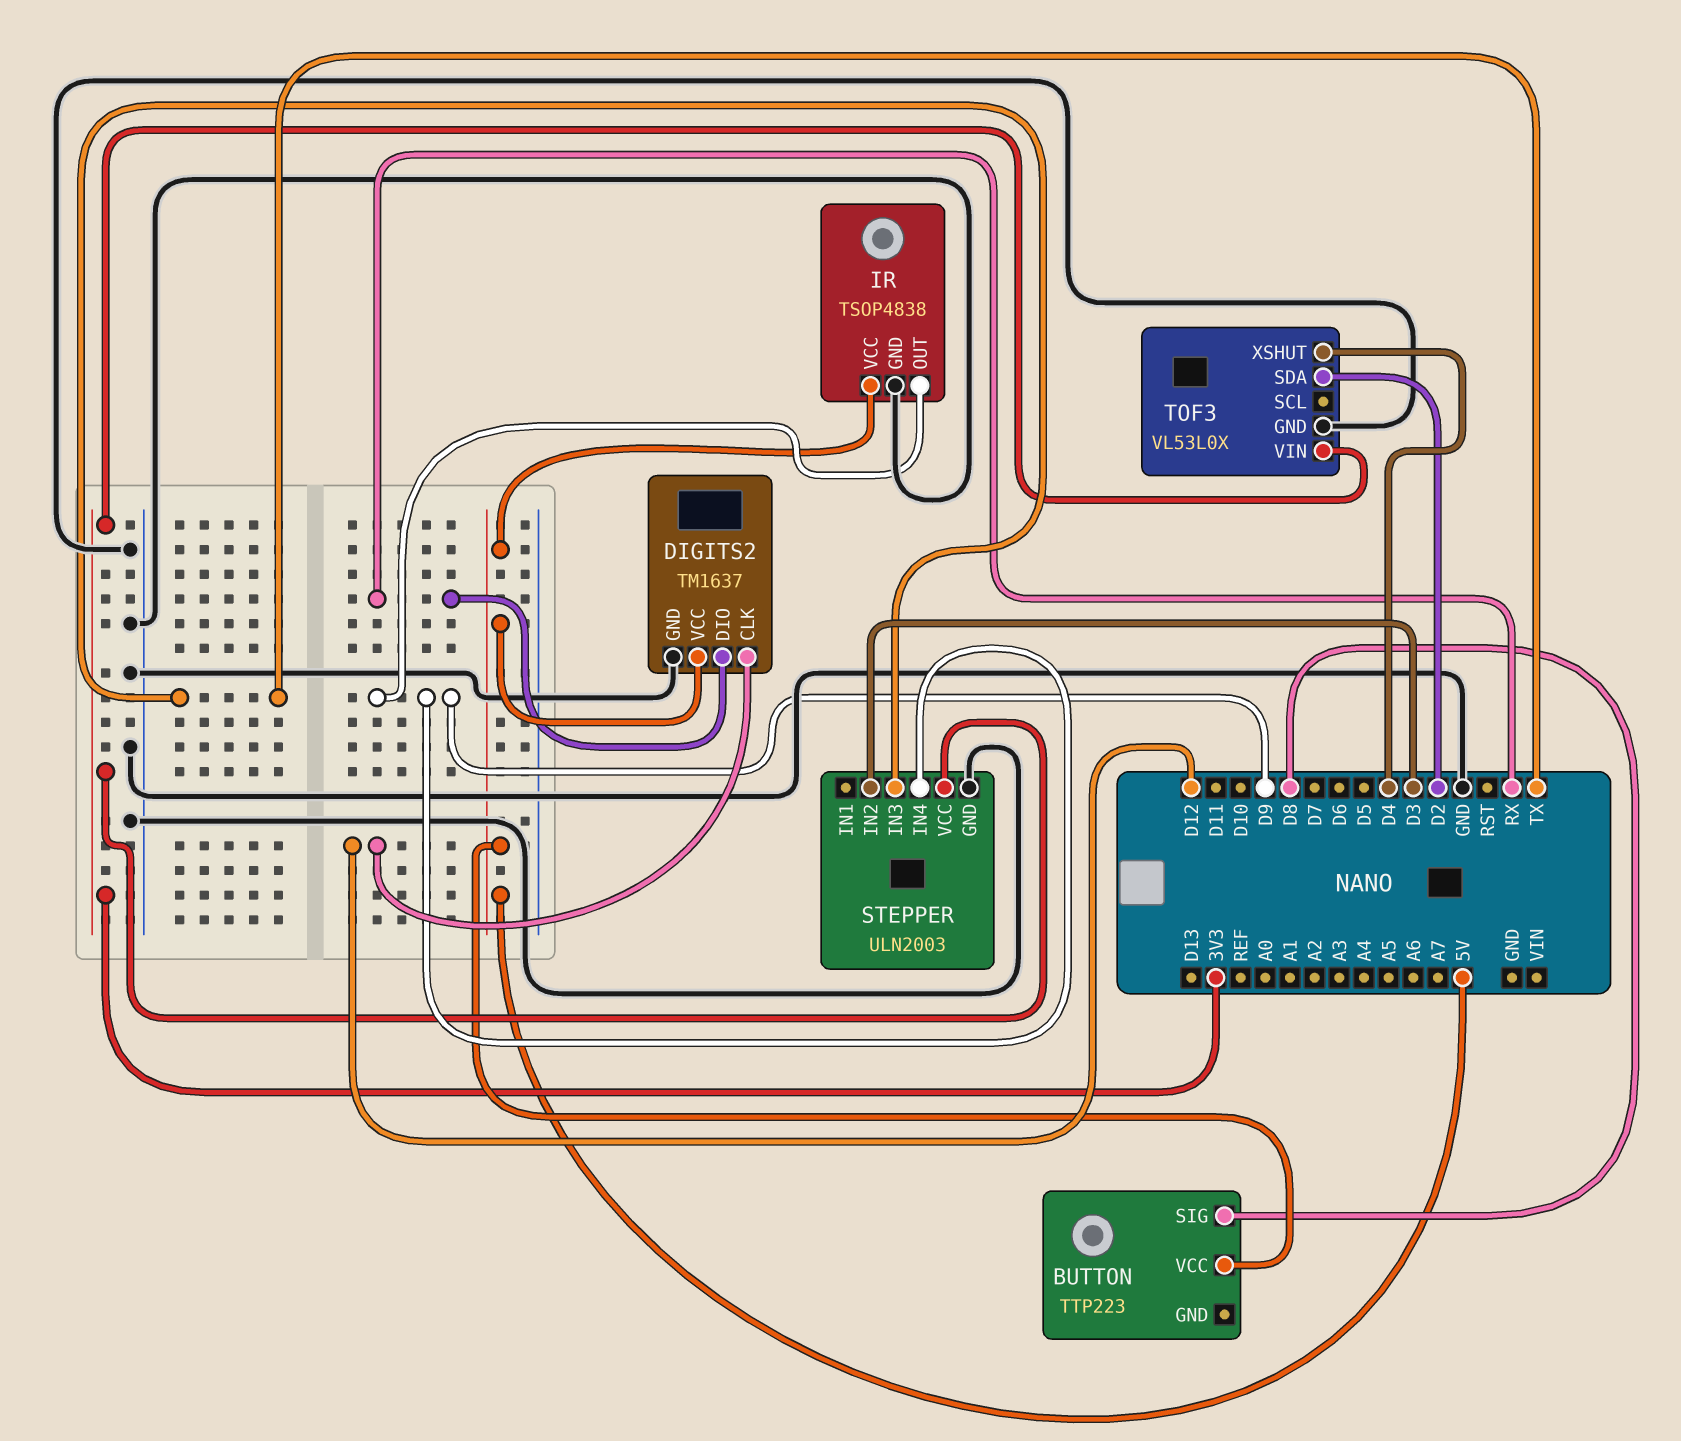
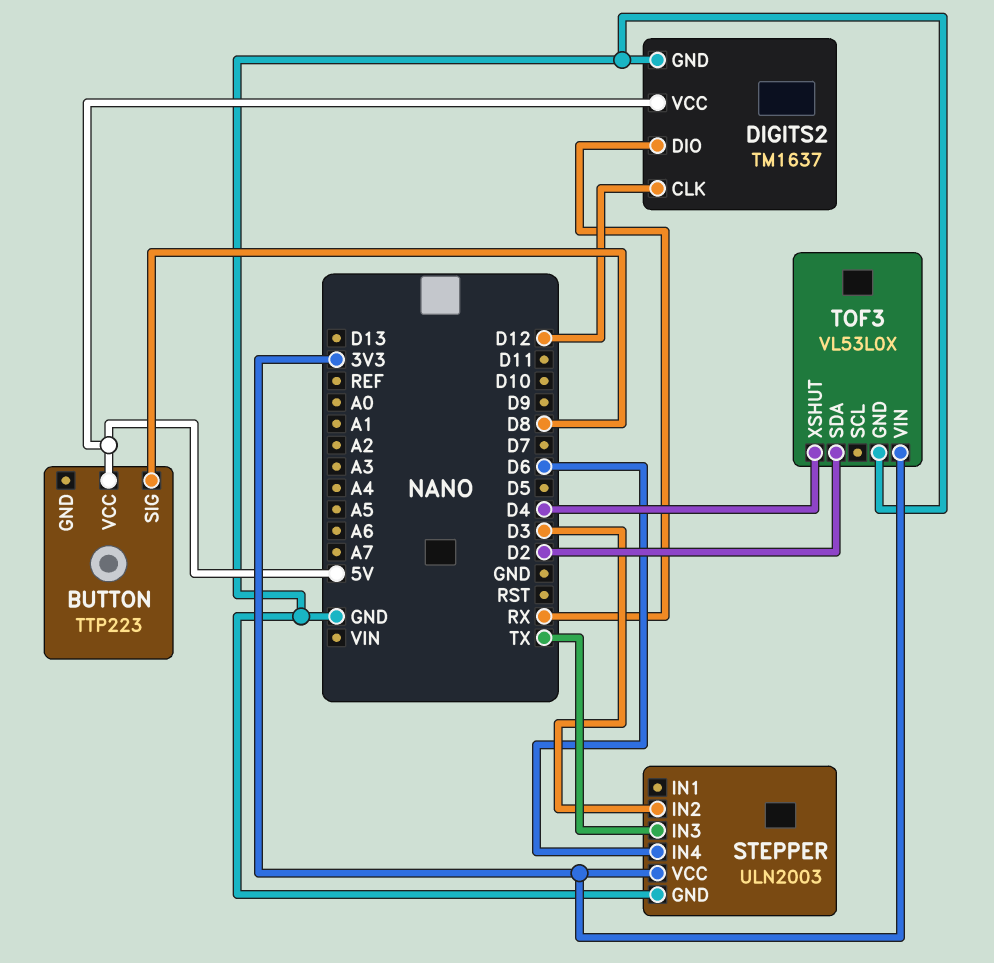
IR: TSOP4838 -> none
IR pin GND: GND -> none
IR pin OUT: D9 -> none
IR pin VCC: 5V -> none
STEPPER pin IN4: D9 -> D6

